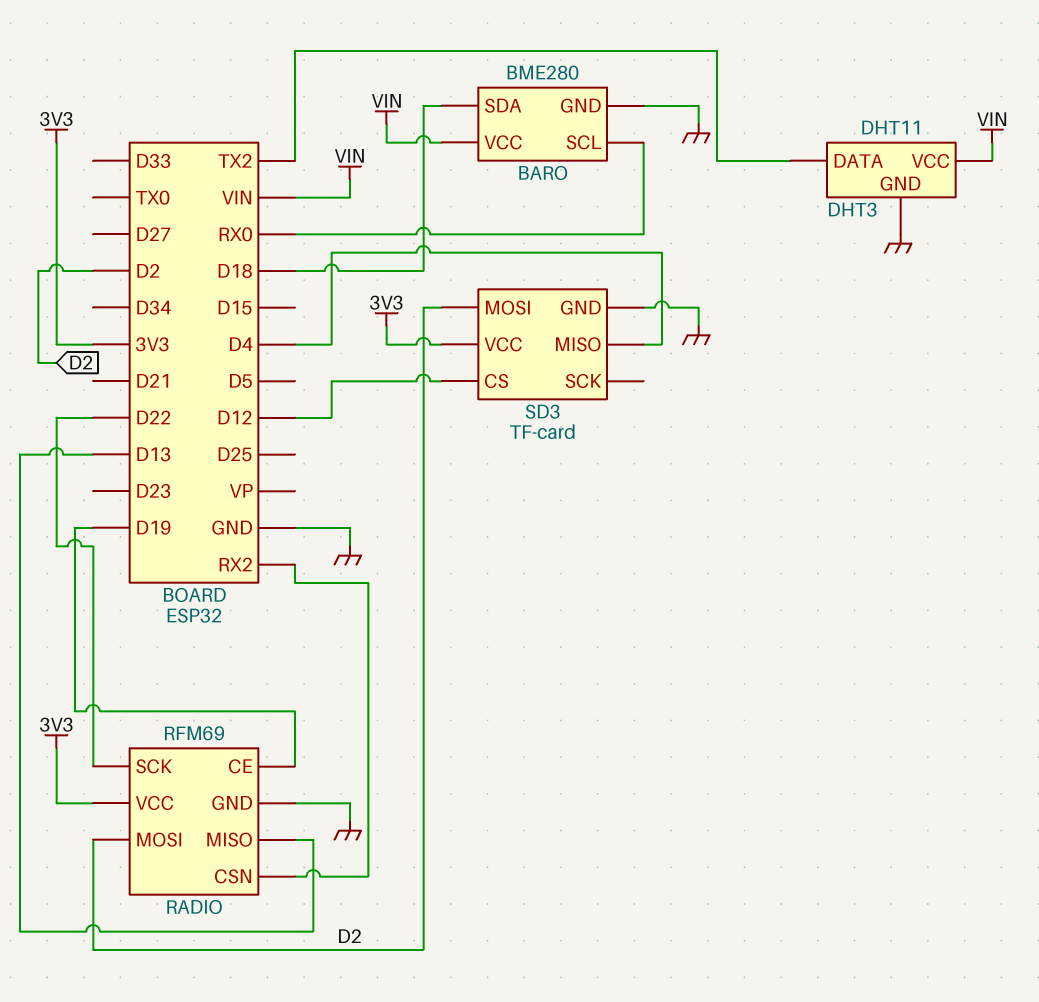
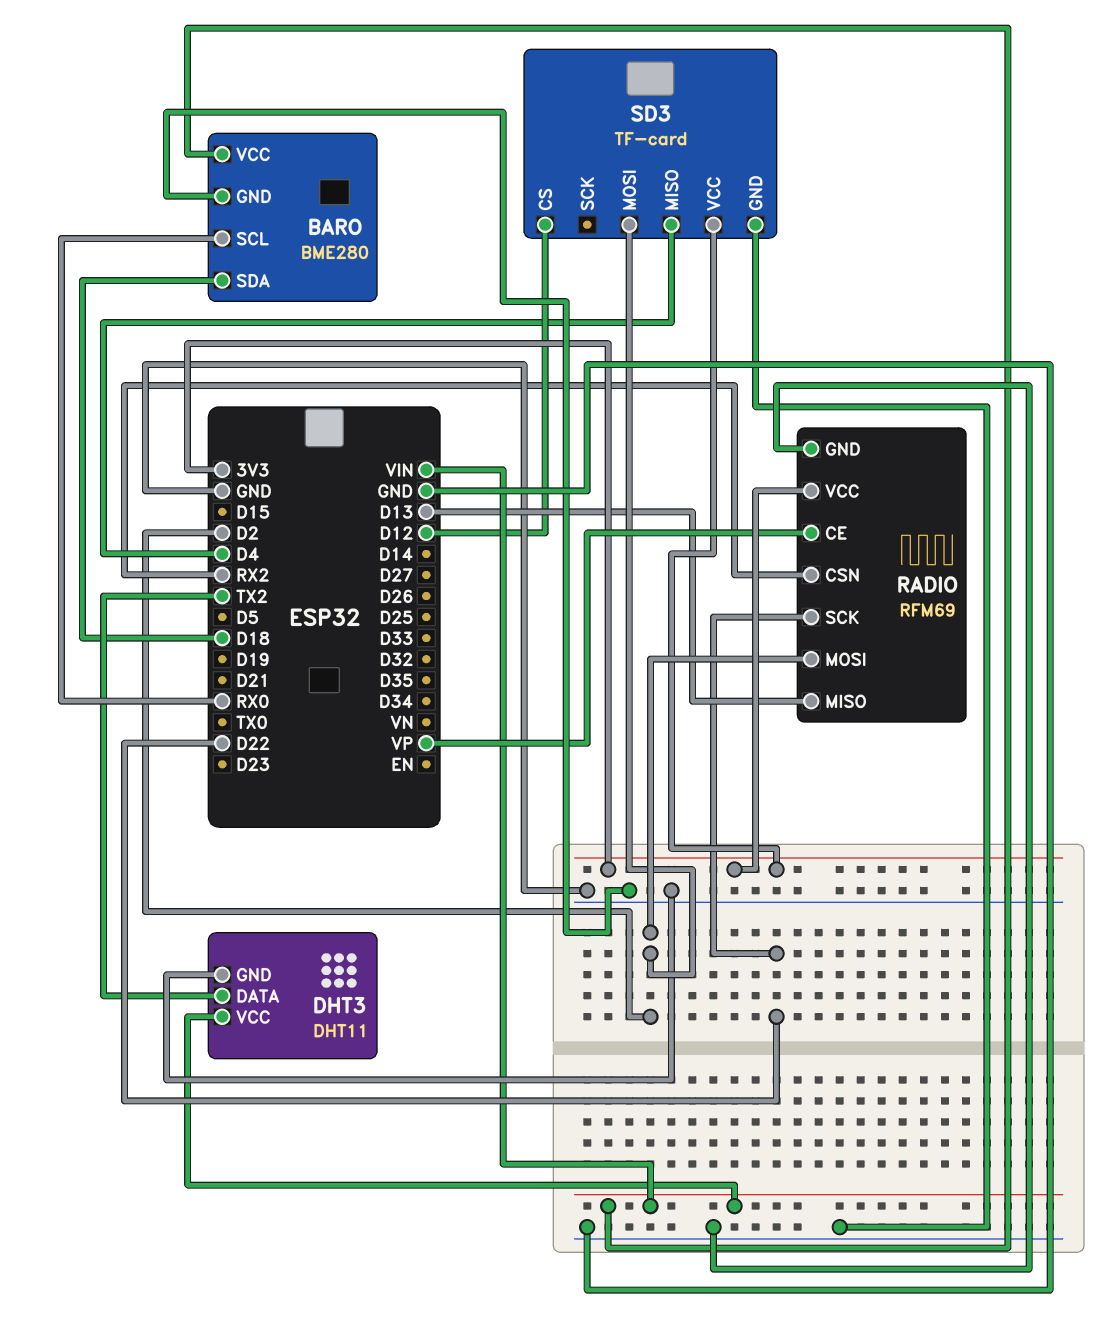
RADIO pin CE: D19 -> VP

